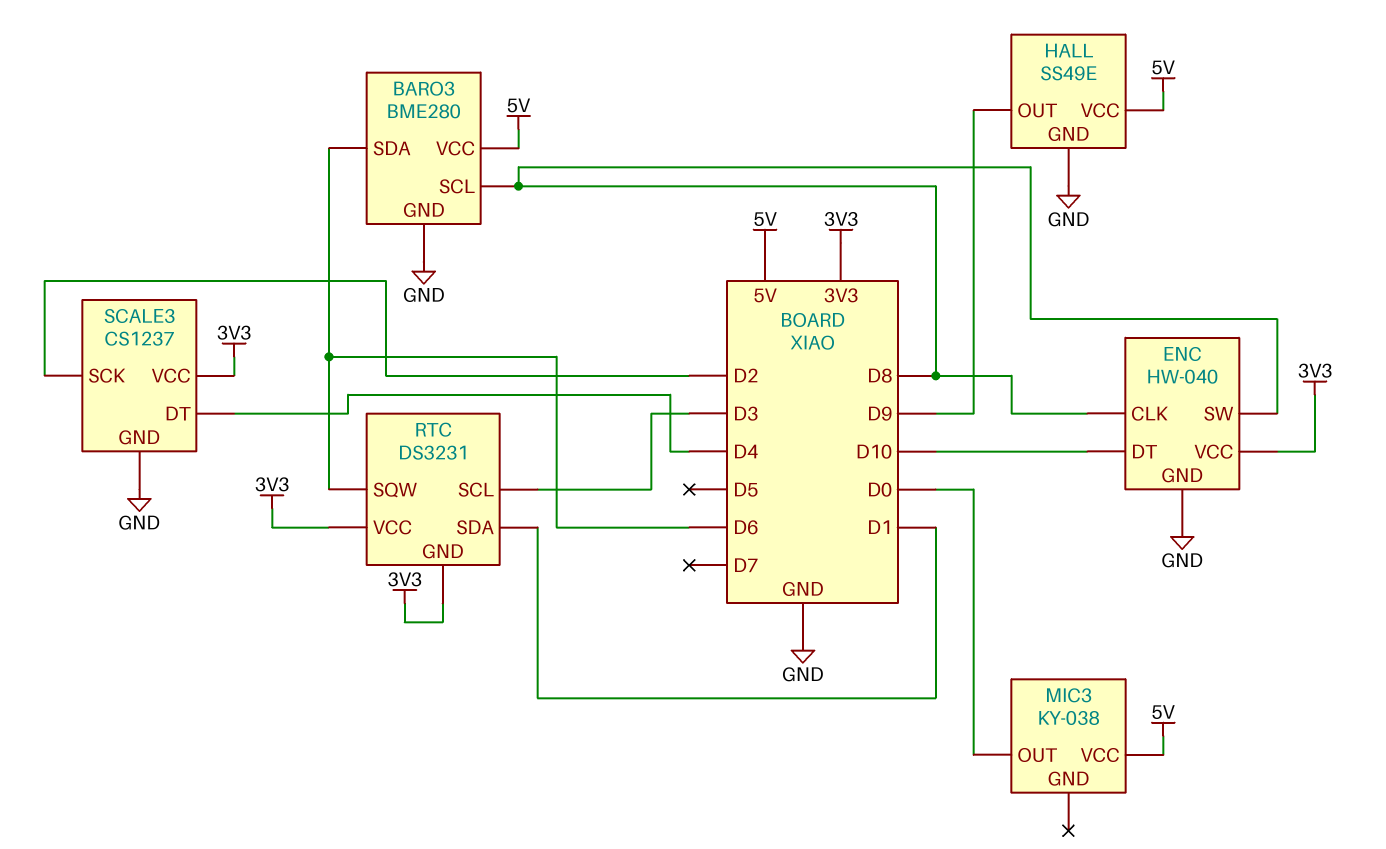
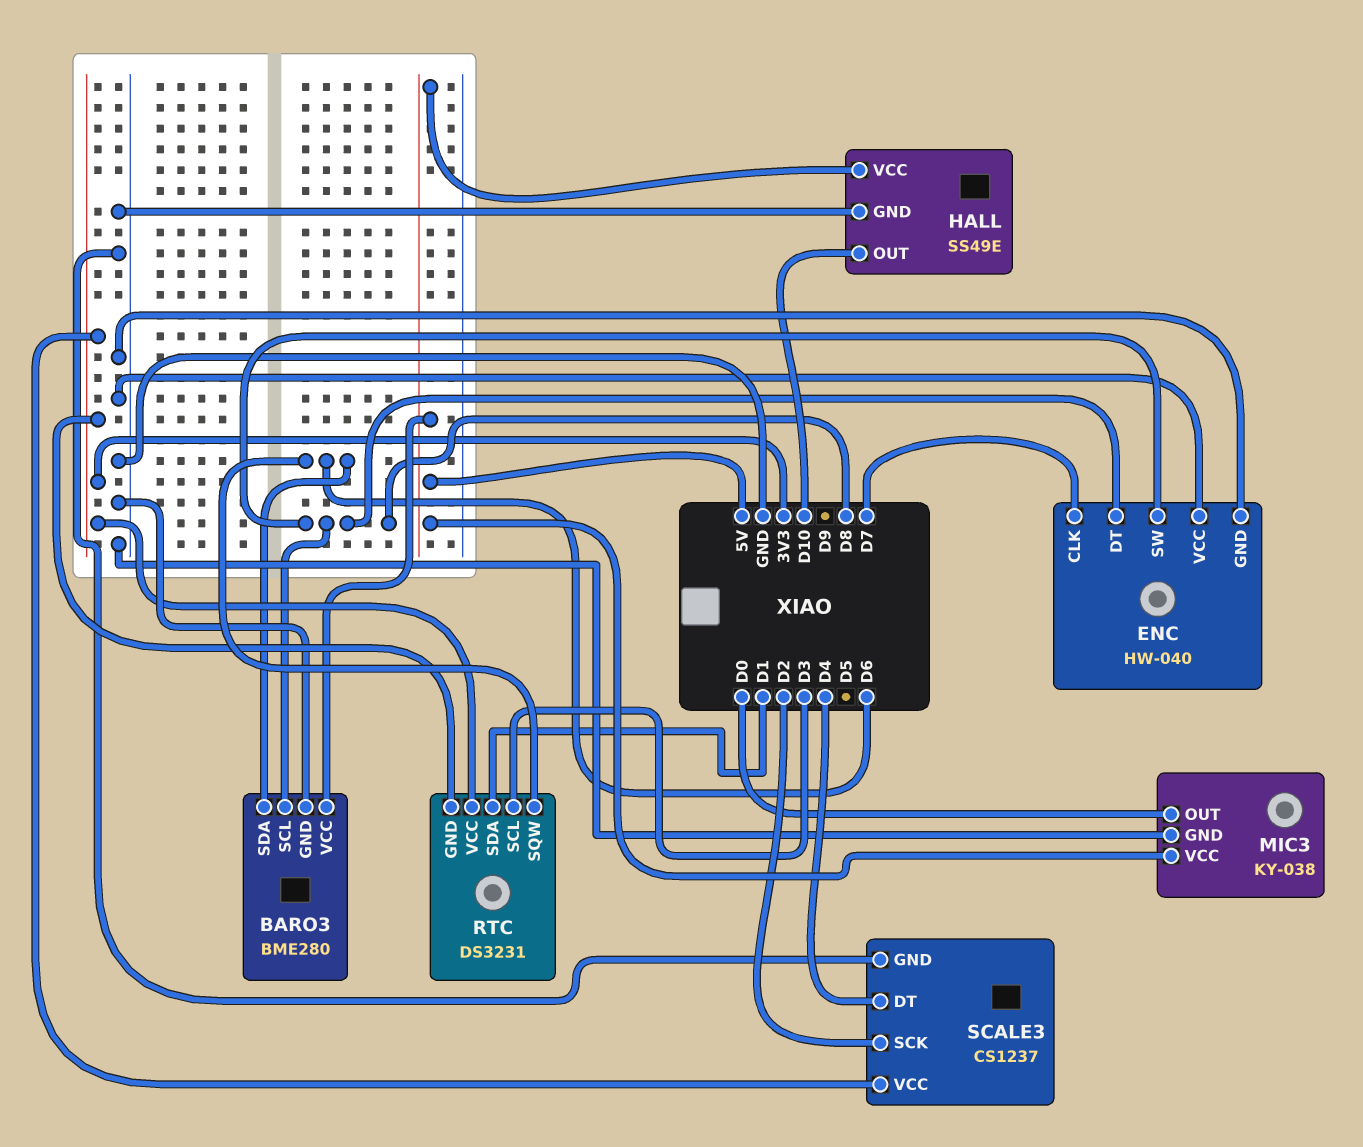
ENC pin CLK: D8 -> D7
ENC pin DT: D10 -> D8
ENC pin VCC: 3V3 -> GND
HALL pin OUT: D9 -> D10
MIC3 pin GND: none -> GND

